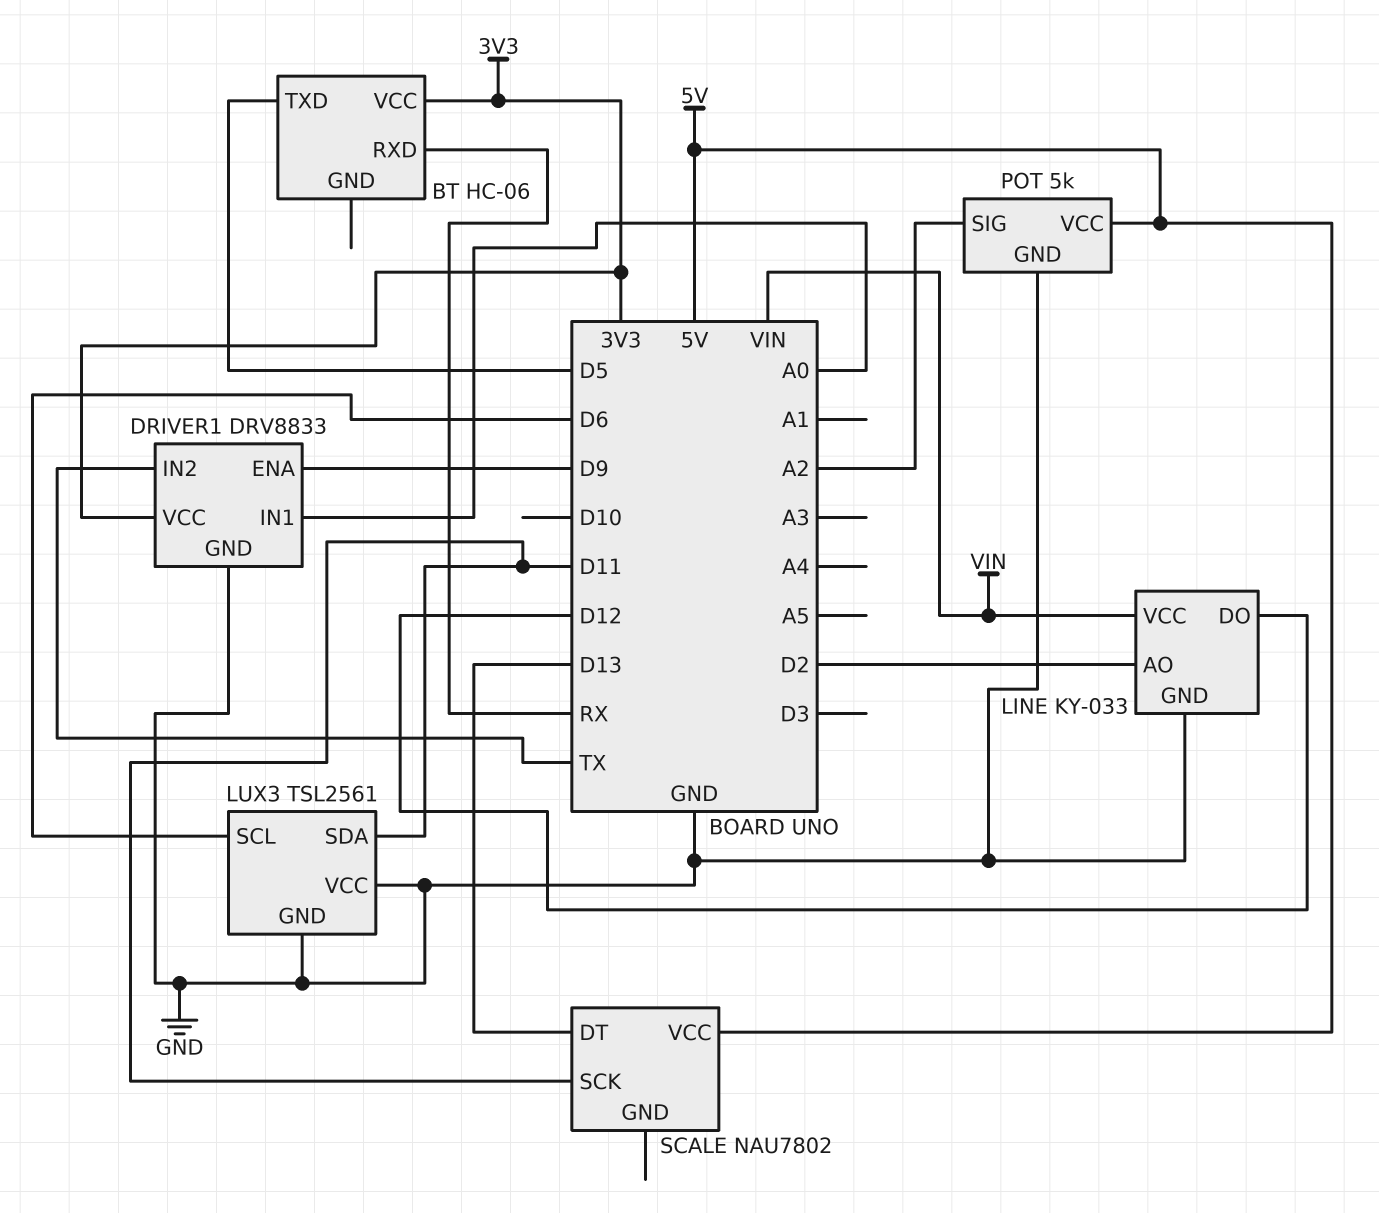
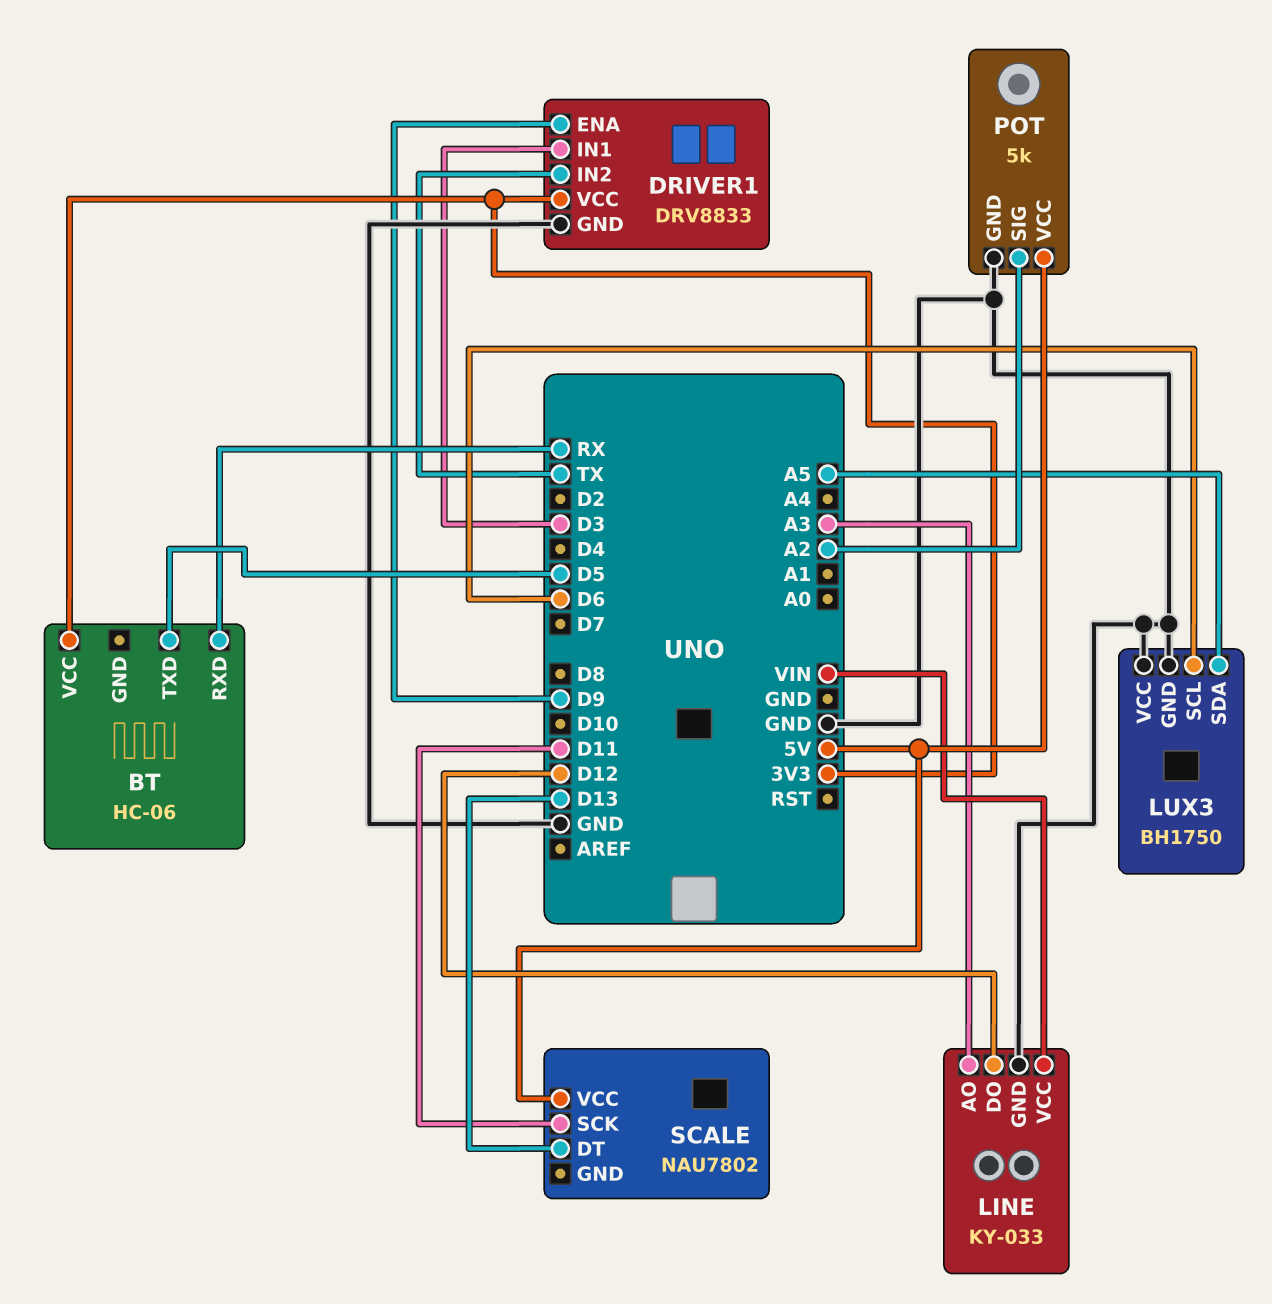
DRIVER1 pin IN1: A0 -> D3
LINE pin AO: D2 -> A3
LUX3: TSL2561 -> BH1750
LUX3 pin SDA: D11 -> A5

